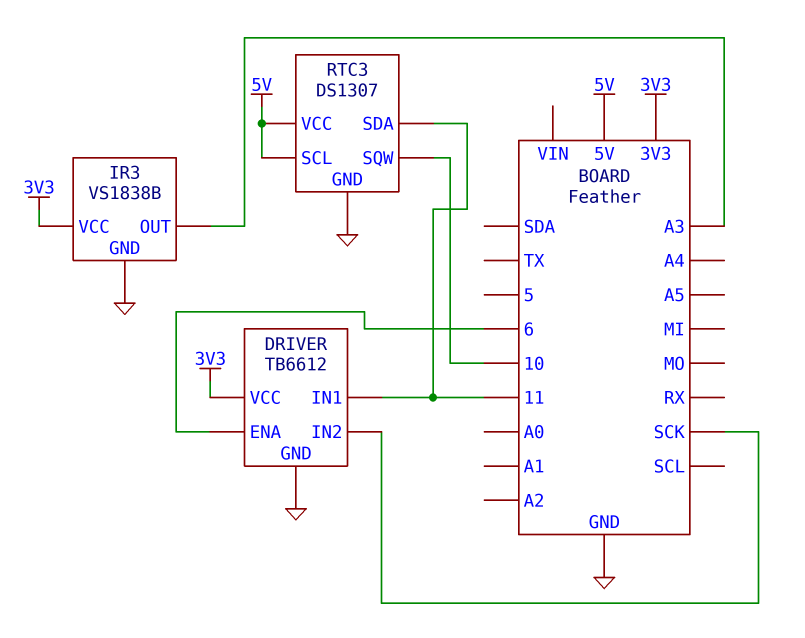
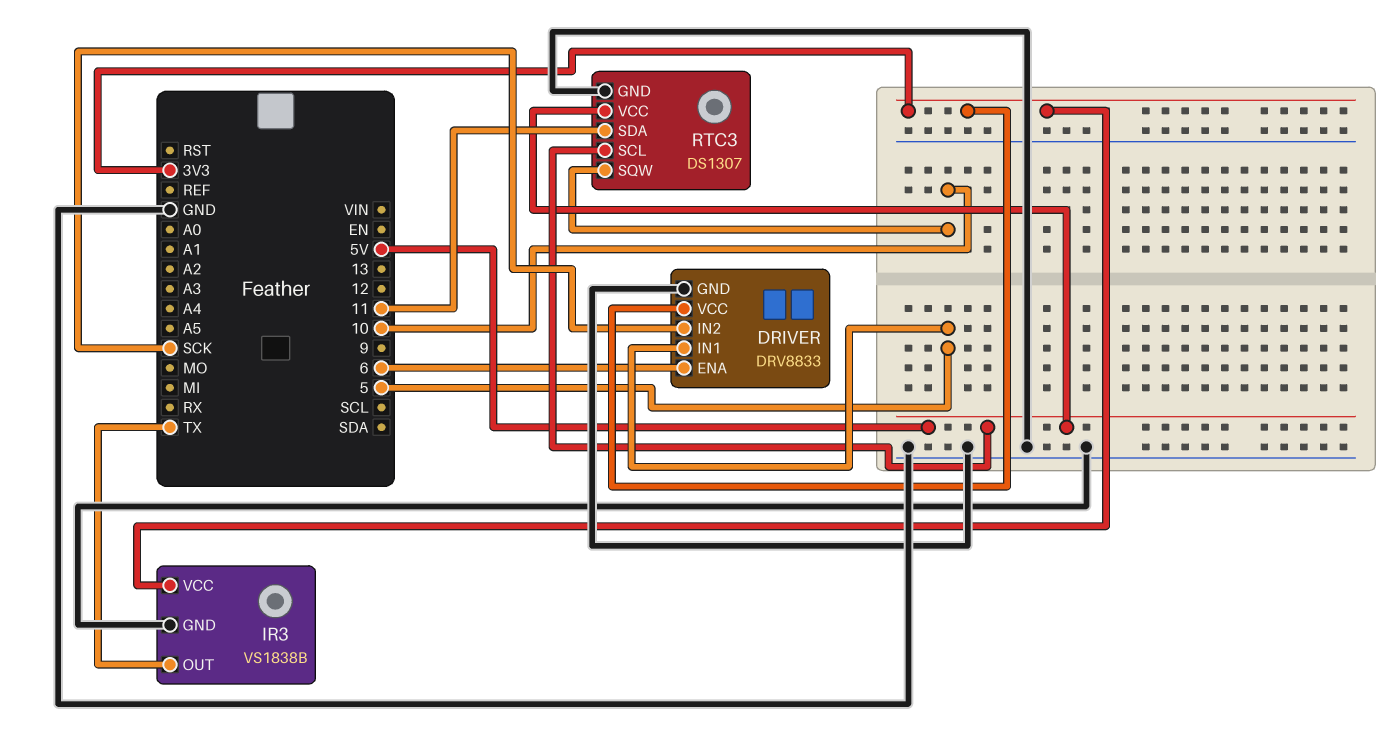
DRIVER: TB6612 -> DRV8833
DRIVER pin IN1: 11 -> 5
IR3 pin OUT: A3 -> TX

